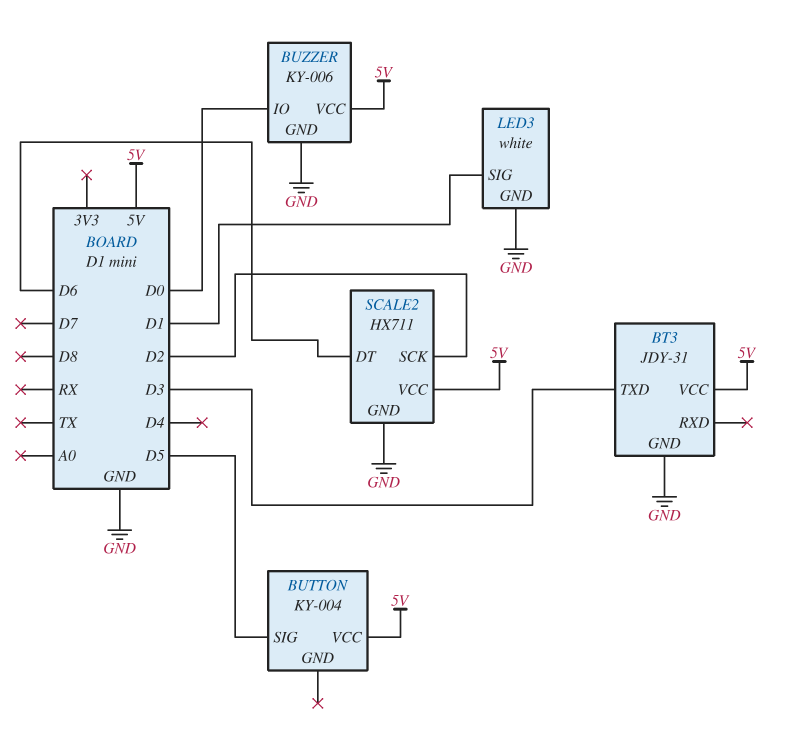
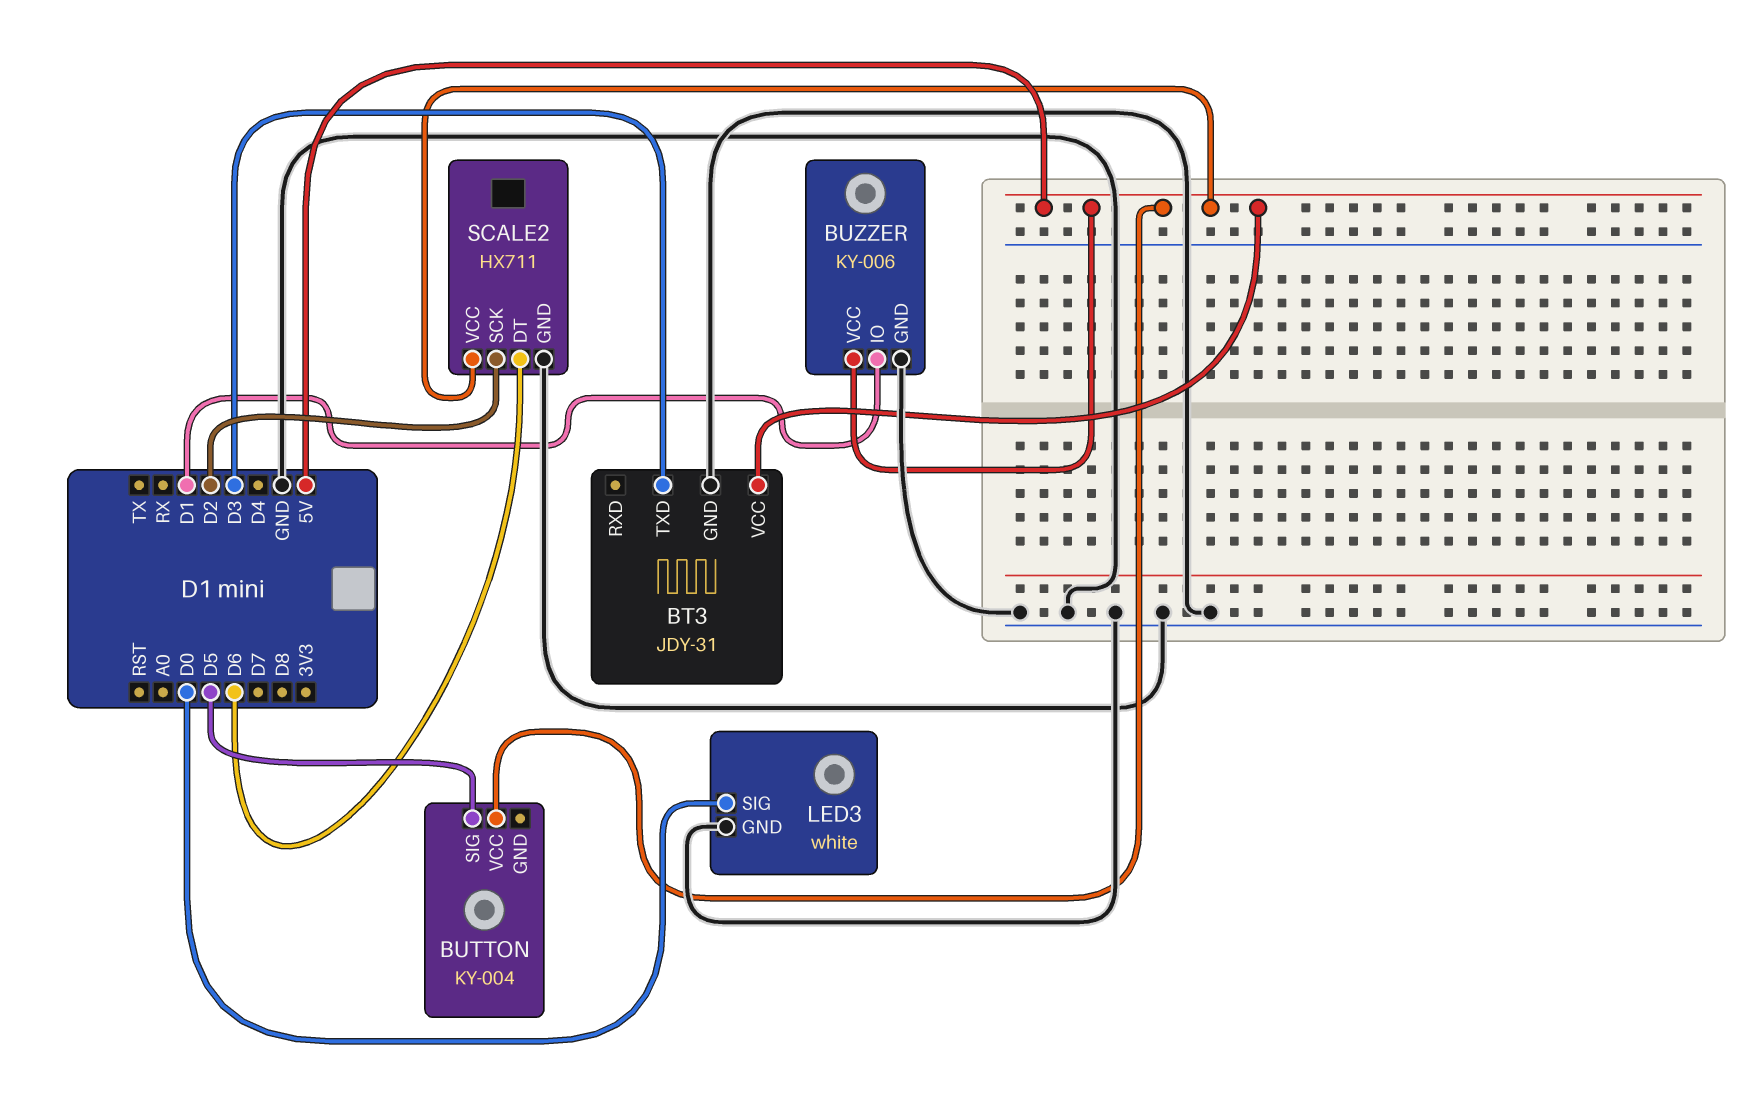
BUZZER pin IO: D0 -> D1
LED3 pin SIG: D1 -> D0

